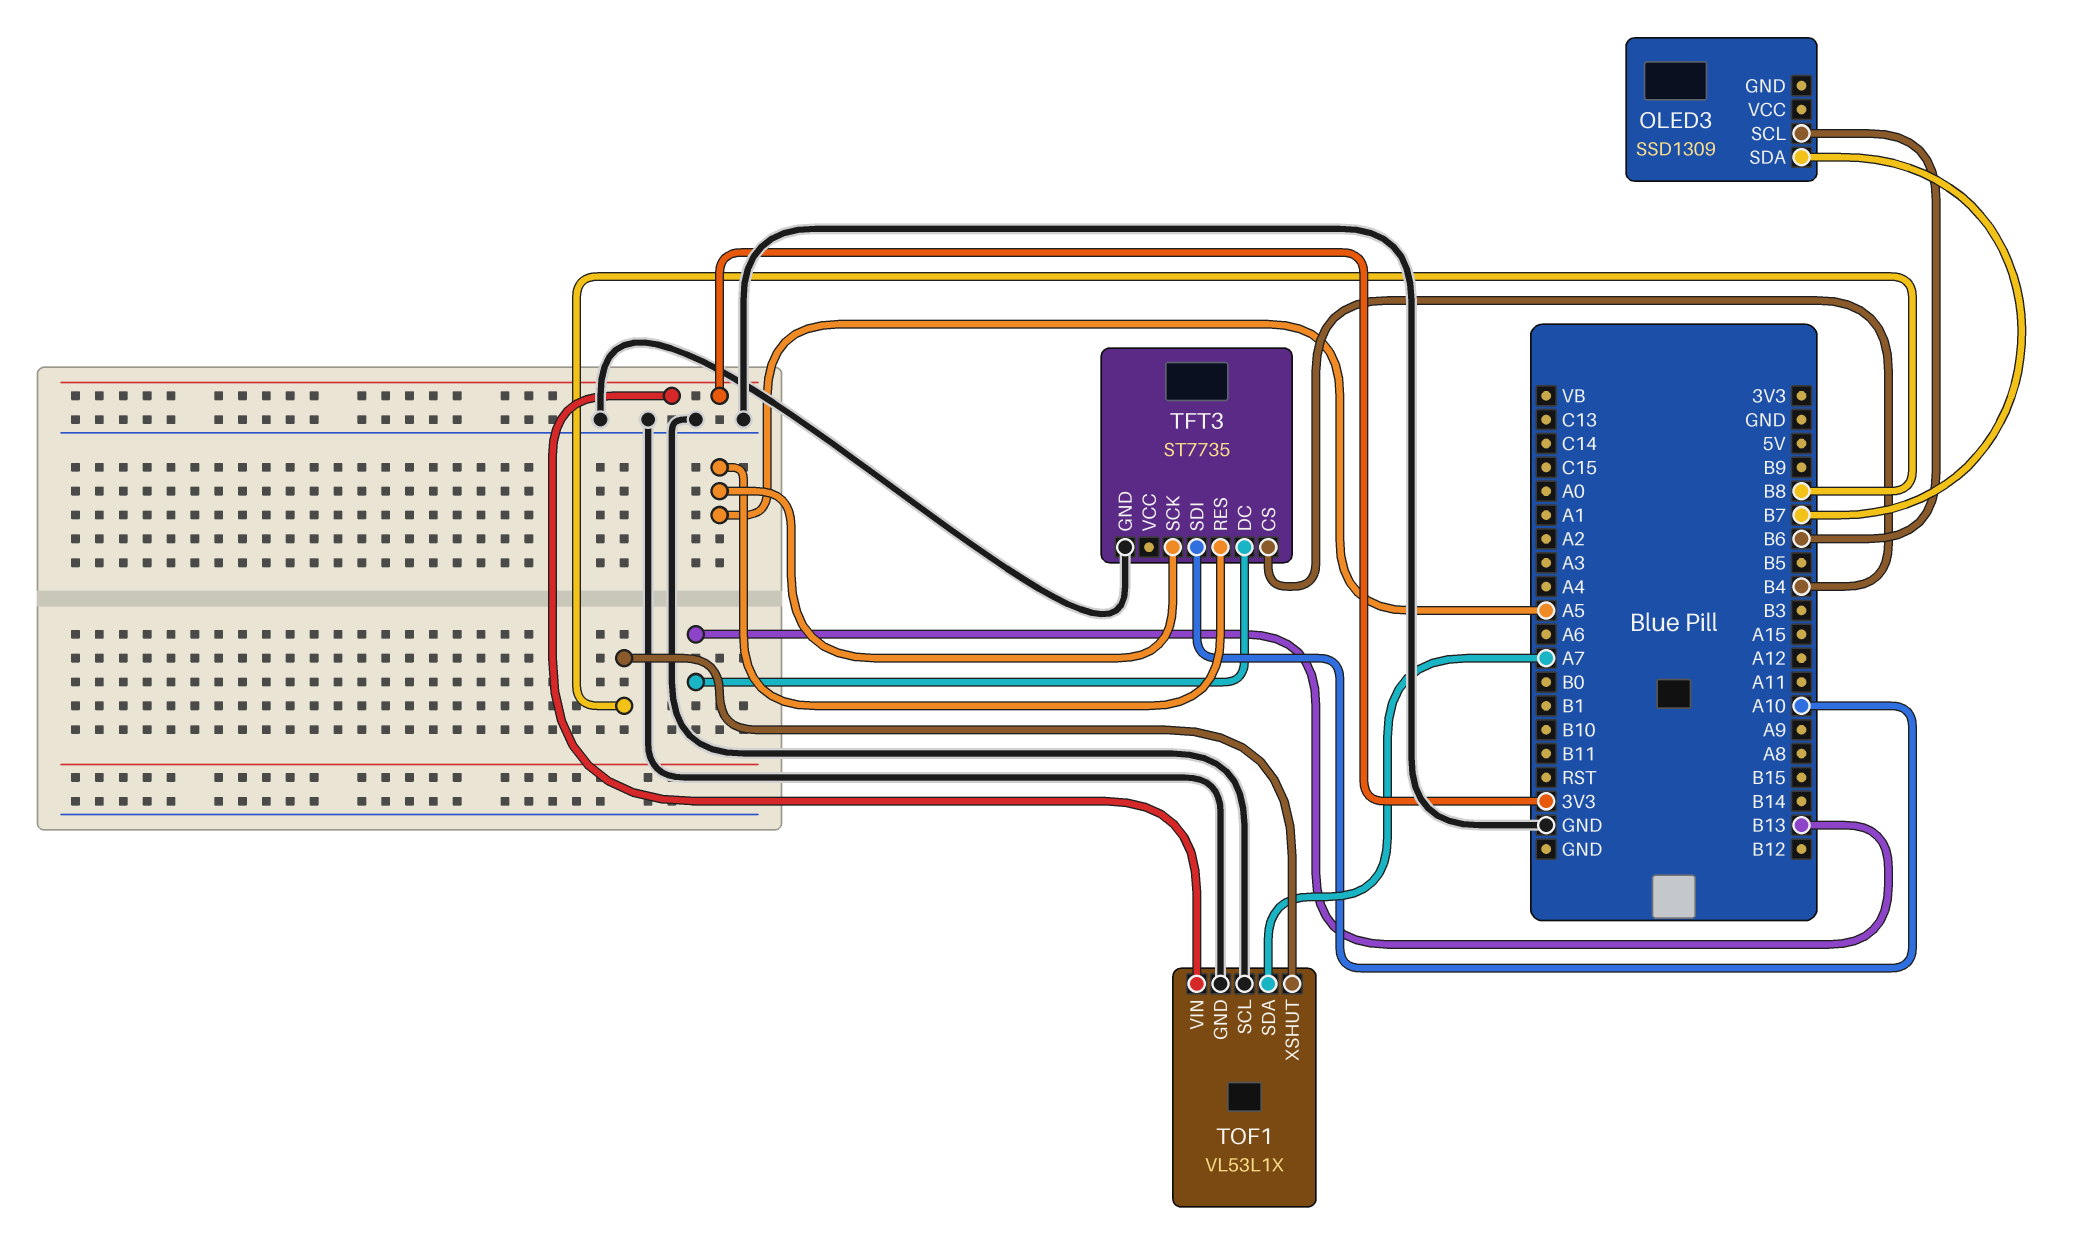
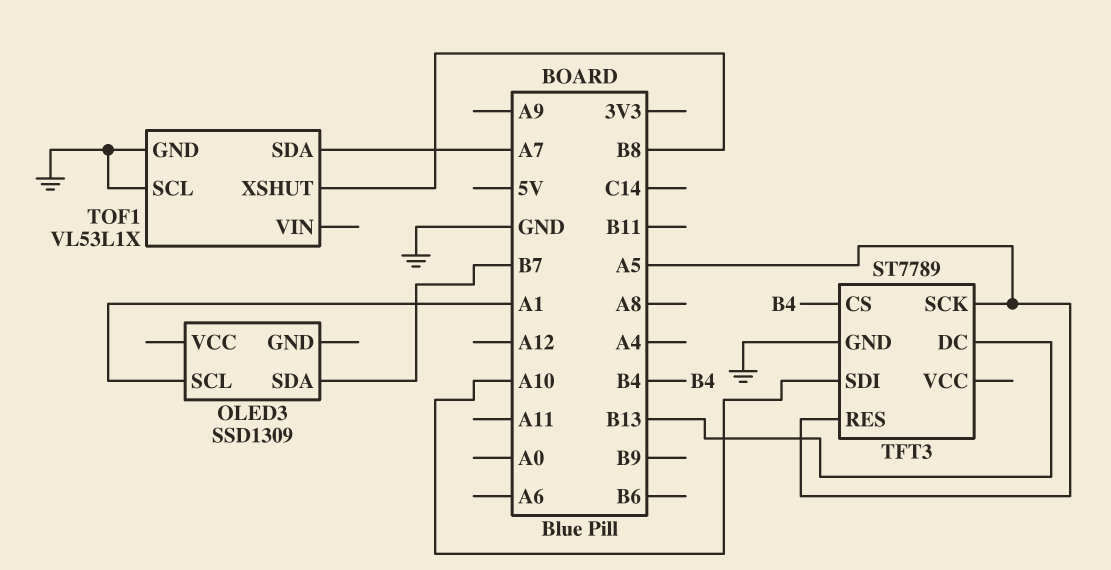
OLED3 pin SCL: B6 -> A1
TFT3: ST7735 -> ST7789
TOF1 pin VIN: 3V3 -> none

